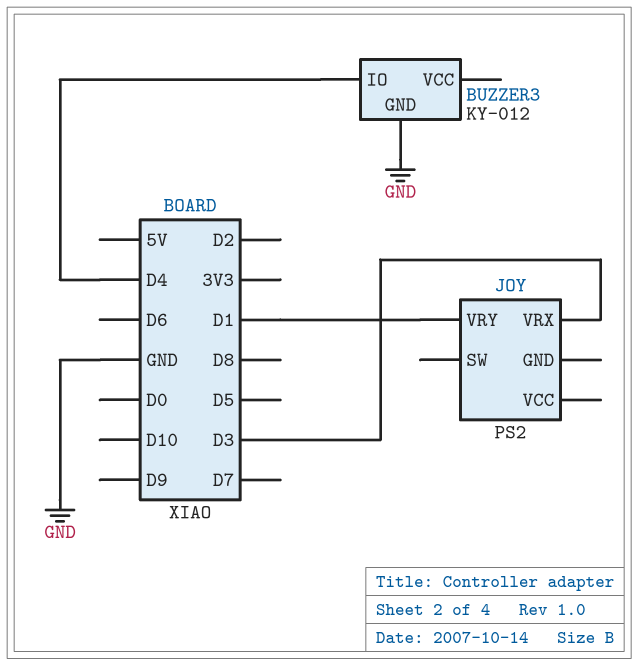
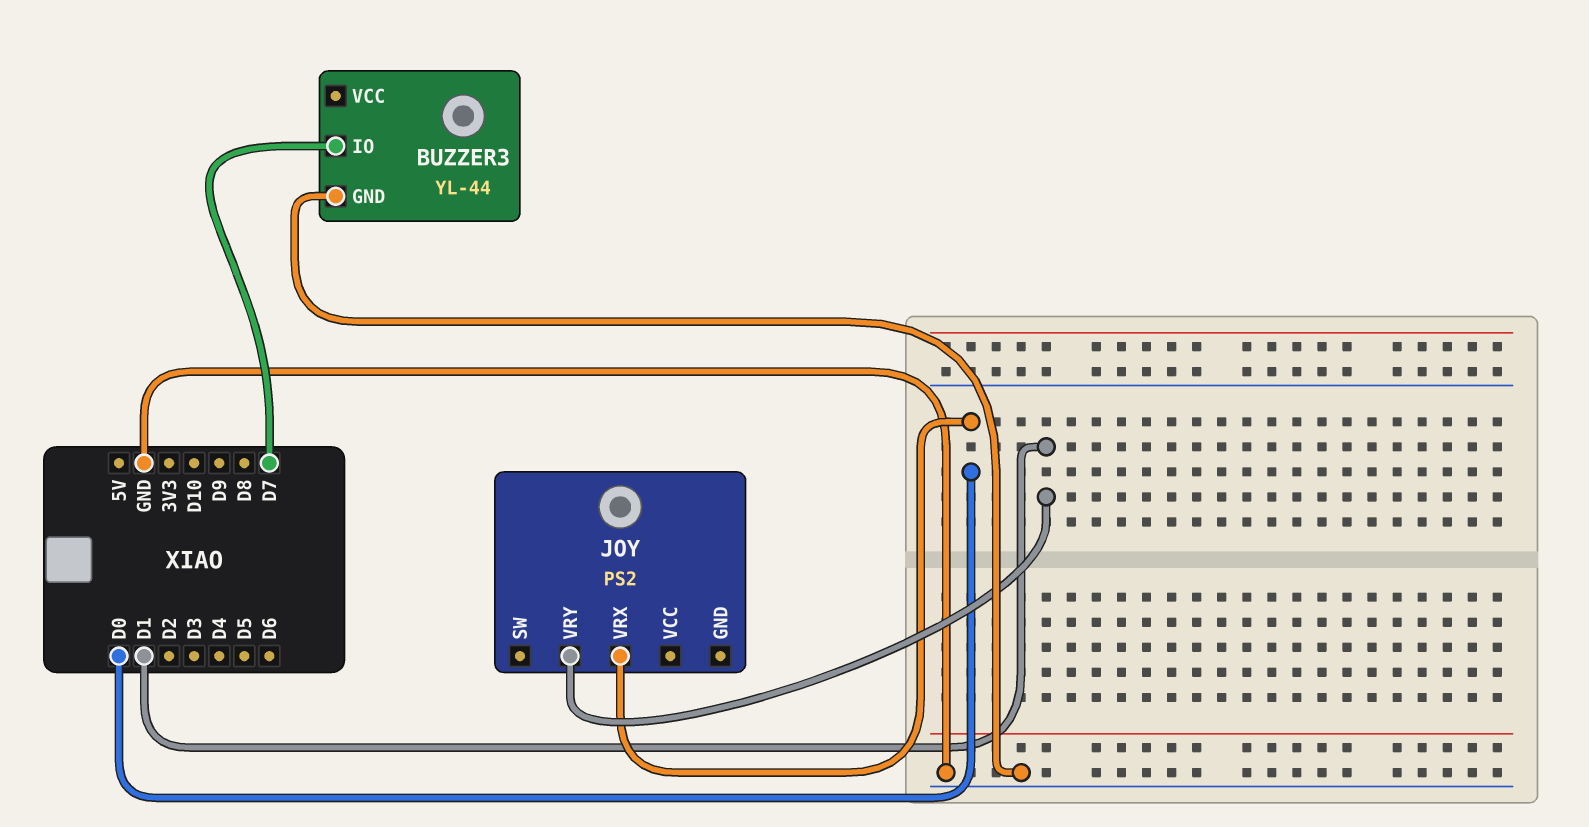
BUZZER3: KY-012 -> YL-44
BUZZER3 pin IO: D4 -> D7
JOY pin VRX: D3 -> D0

